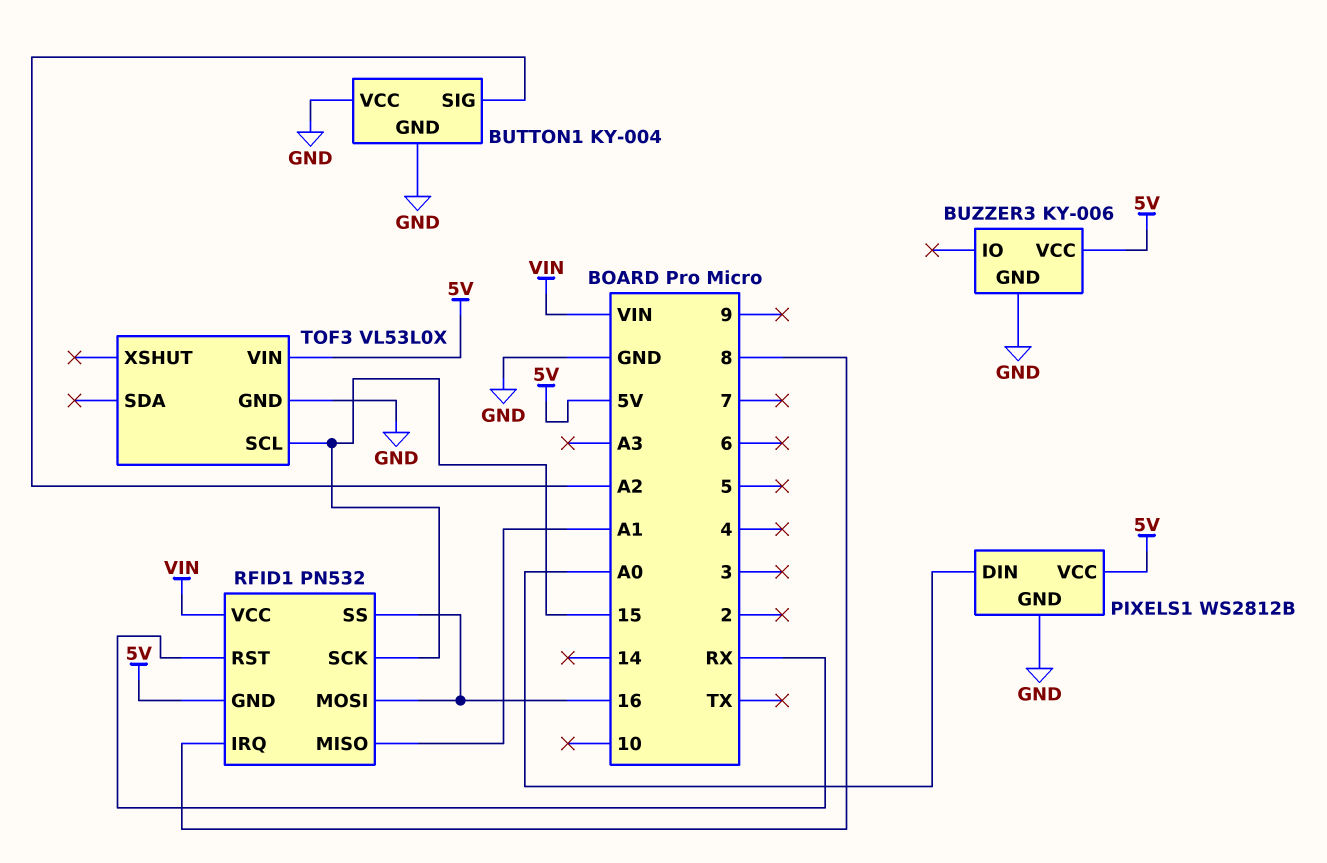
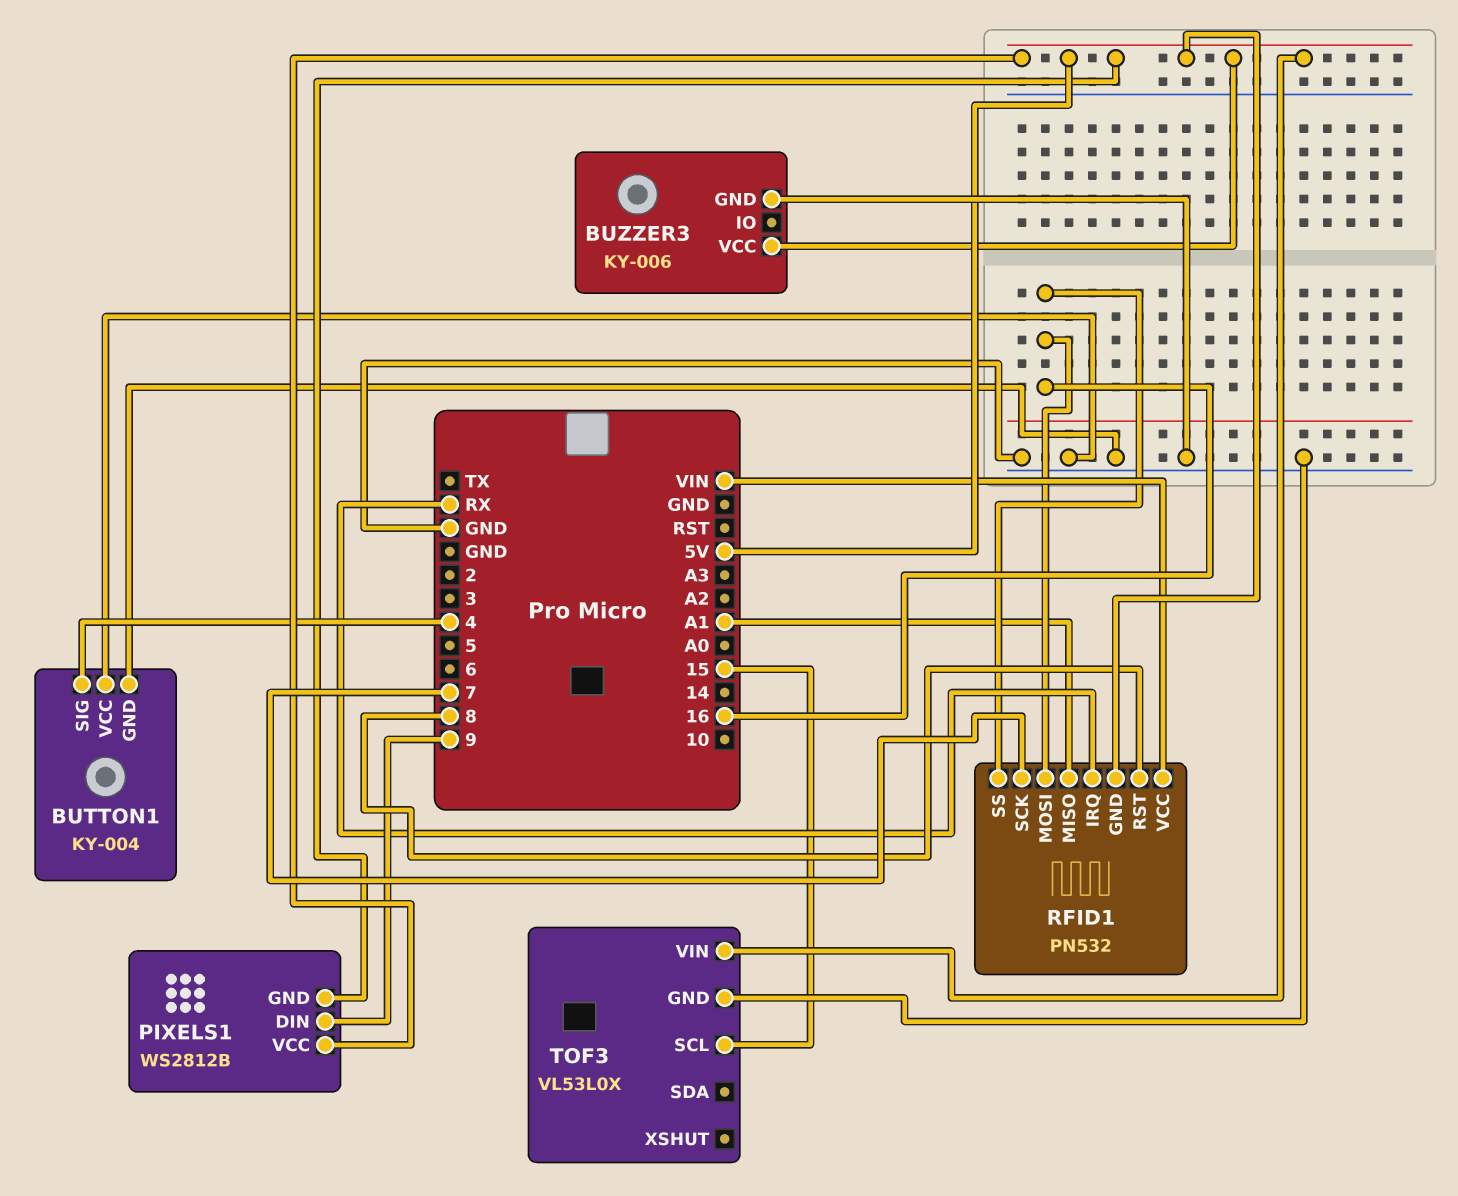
BUTTON1 pin SIG: A2 -> 4
PIXELS1 pin DIN: A0 -> 9
PIXELS1 pin GND: GND -> 5V
RFID1 pin IRQ: 8 -> RX
RFID1 pin RST: RX -> 8
RFID1 pin SCK: 15 -> 7

